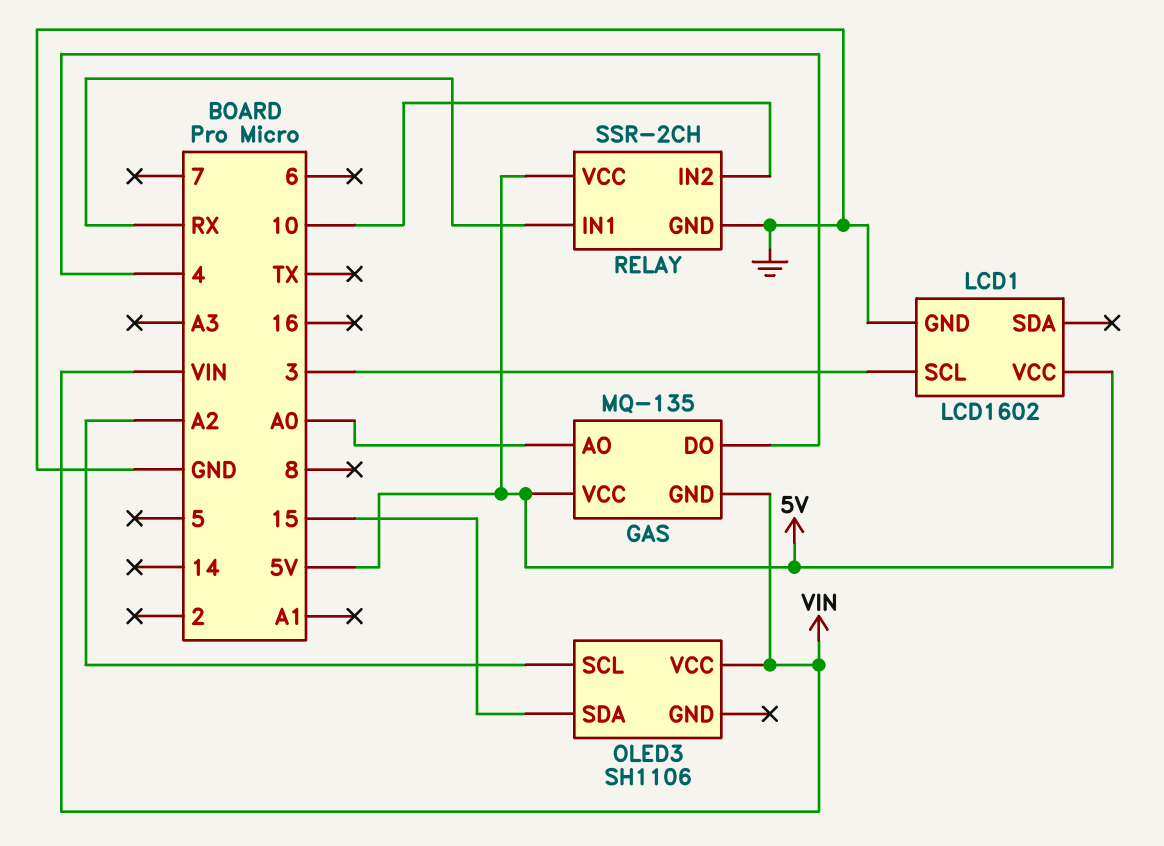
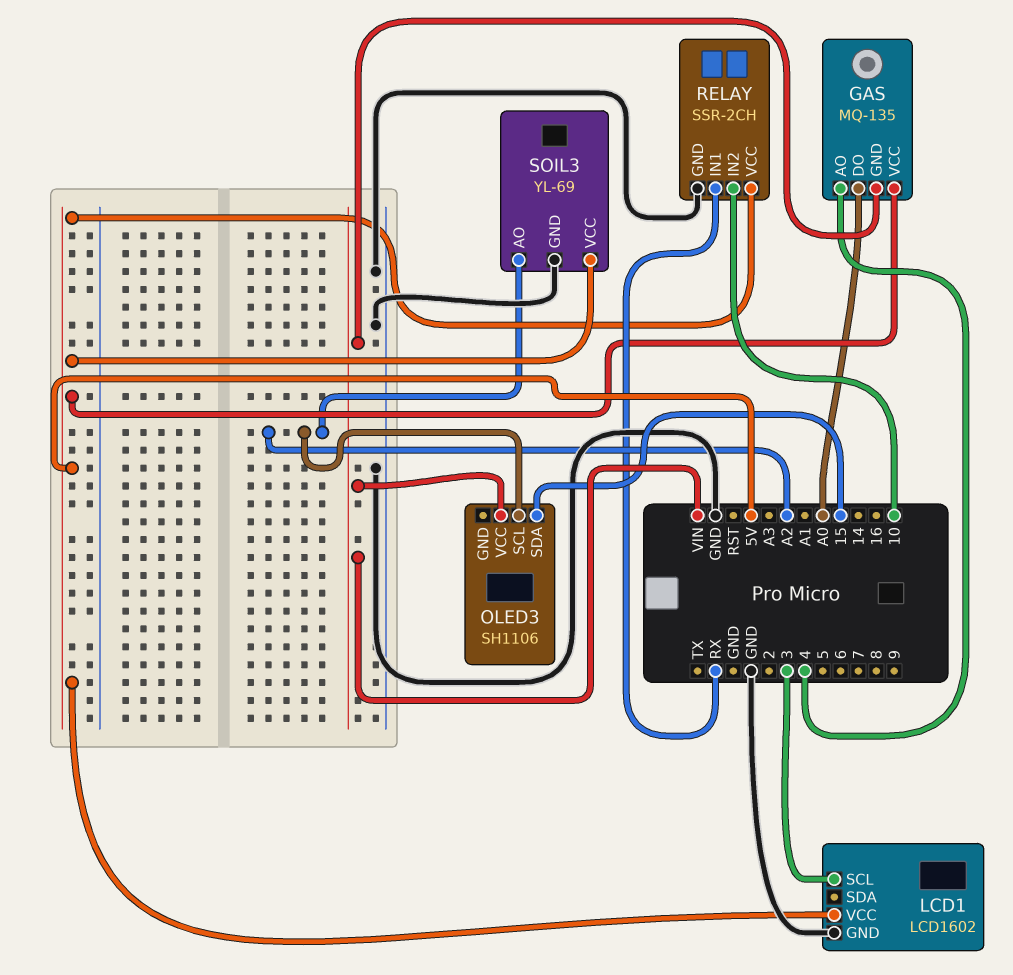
GAS pin AO: A0 -> 4
GAS pin DO: 4 -> A0
SOIL3: none -> YL-69
SOIL3 pin AO: none -> A2
SOIL3 pin GND: none -> GND
SOIL3 pin VCC: none -> 5V

